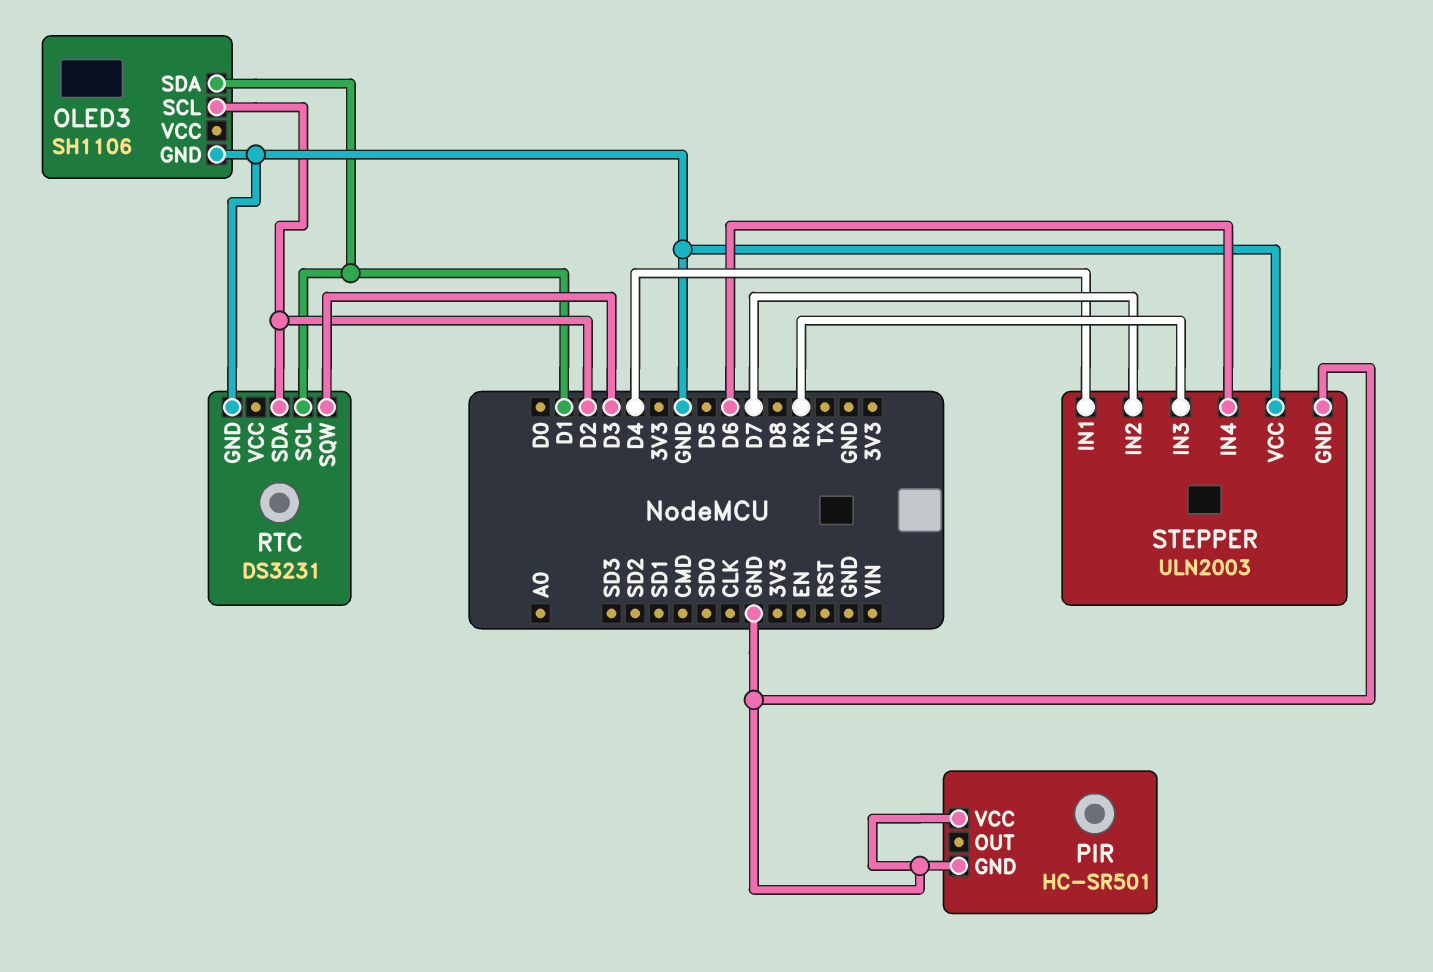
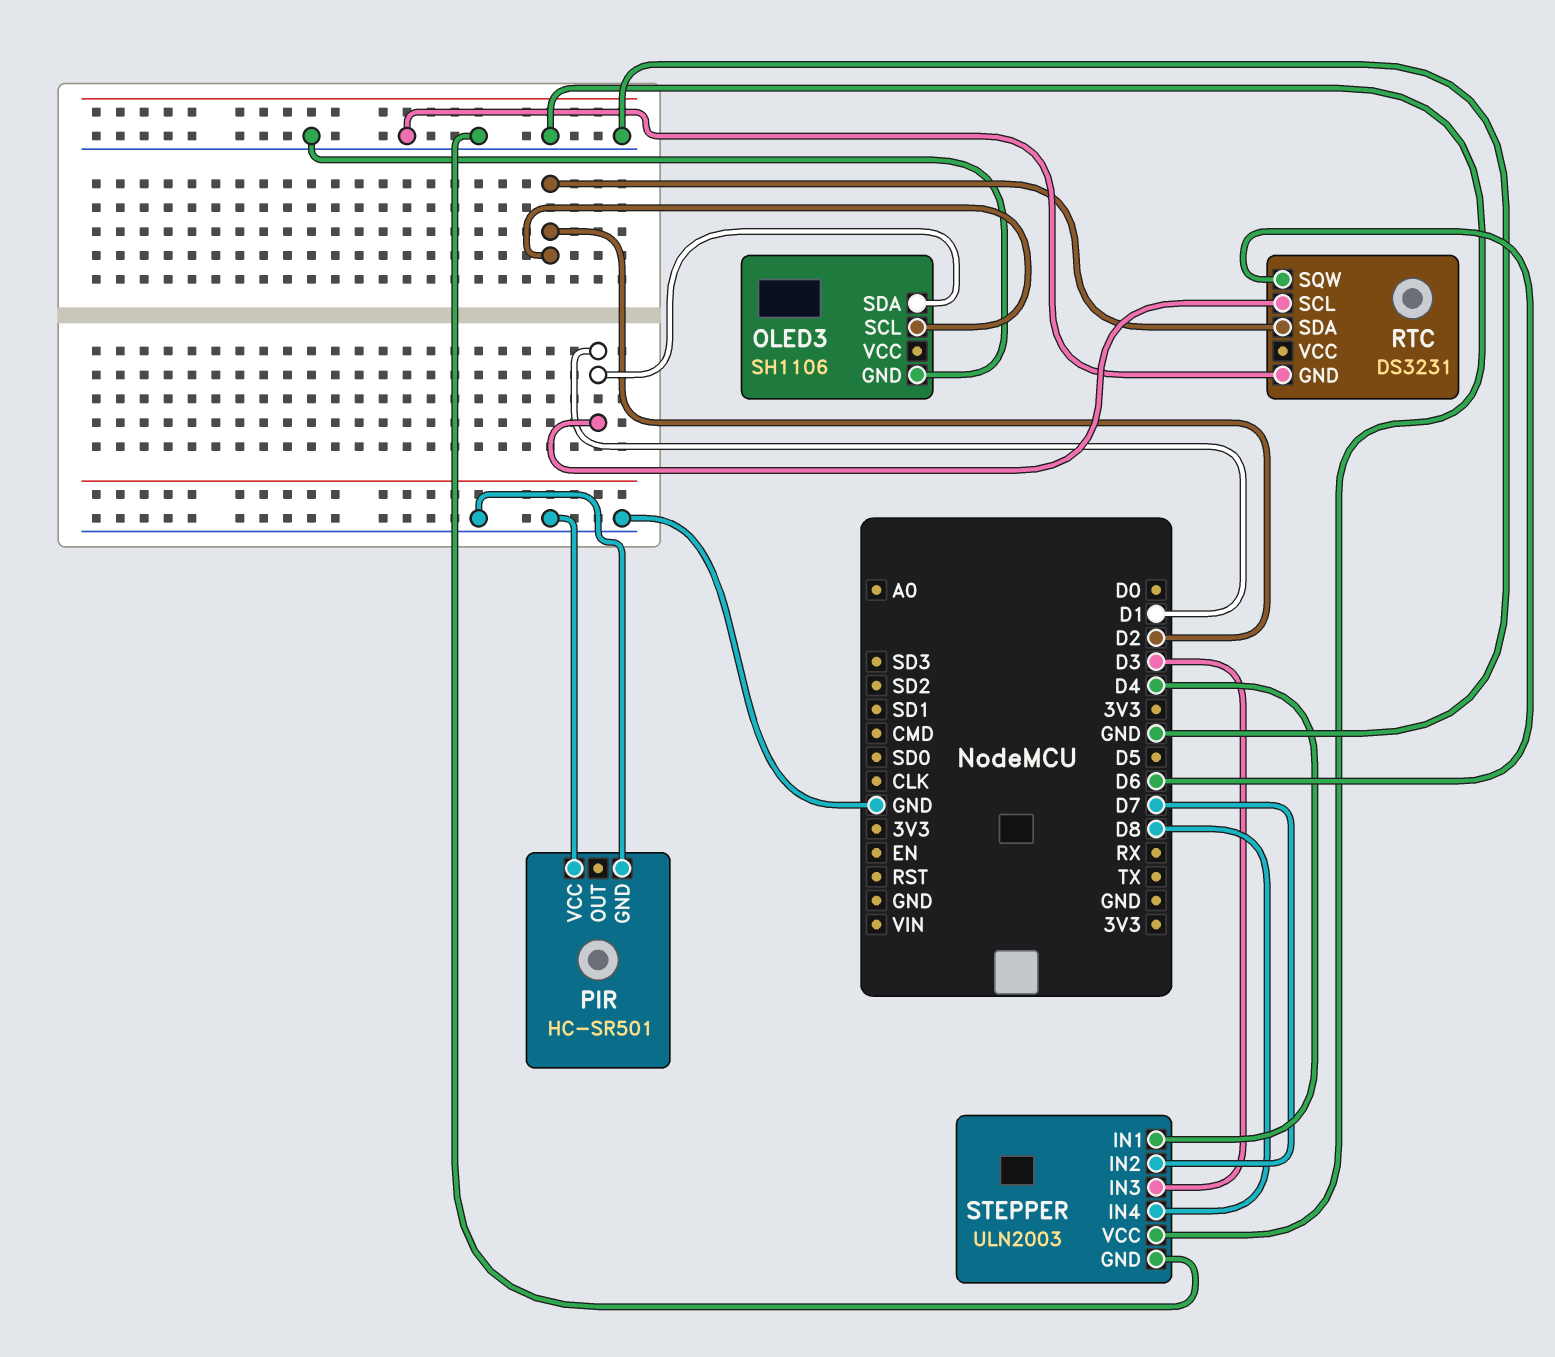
RTC pin SQW: D3 -> D6
STEPPER pin IN3: RX -> D3
STEPPER pin IN4: D6 -> D8

